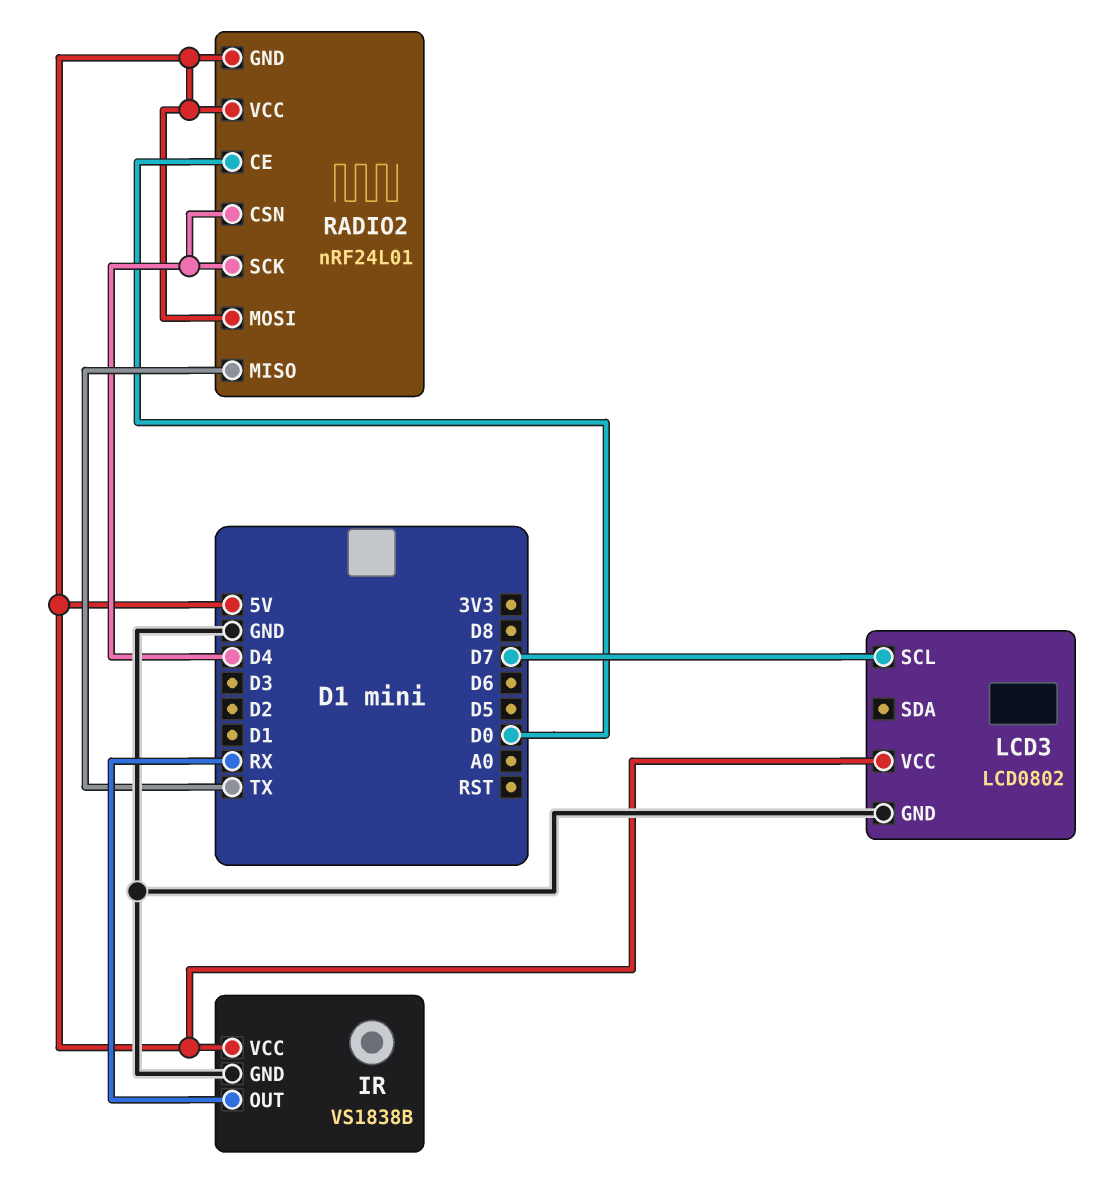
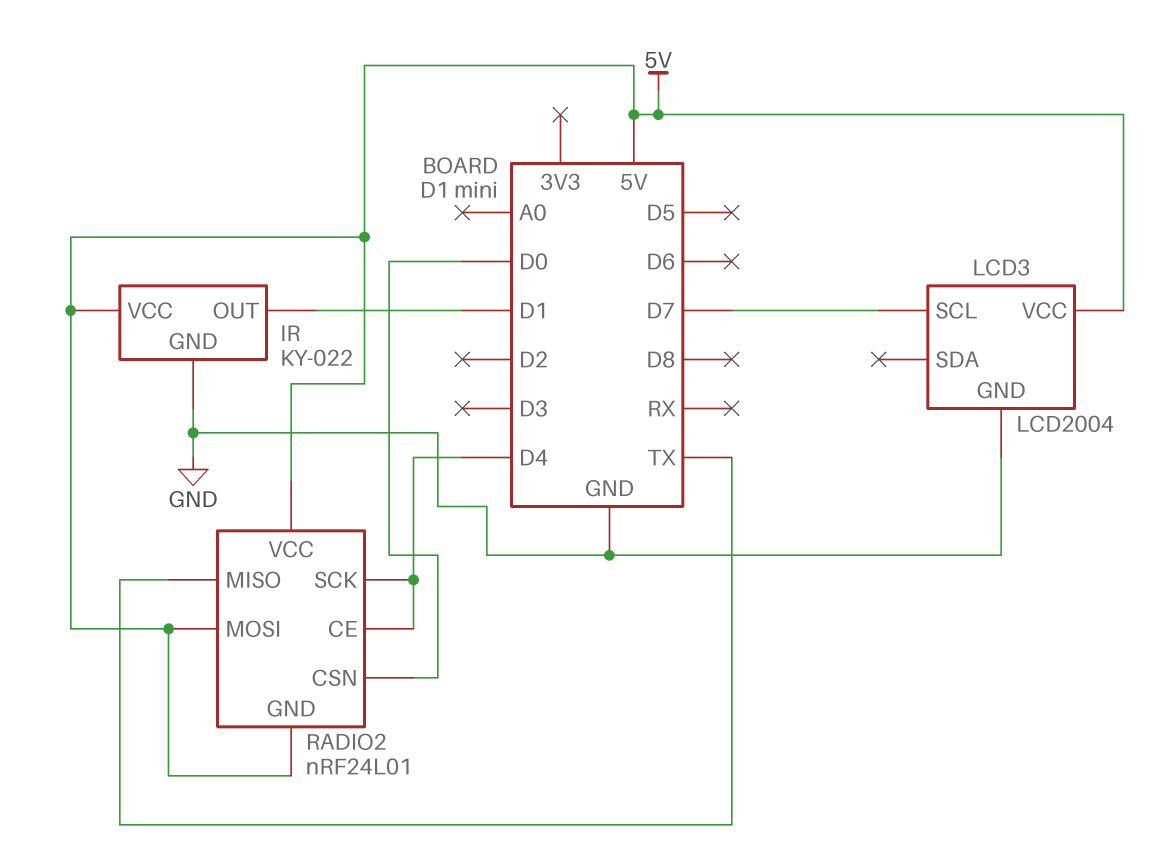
IR: VS1838B -> KY-022
IR pin OUT: RX -> D1
LCD3: LCD0802 -> LCD2004
RADIO2 pin CE: D0 -> D4
RADIO2 pin CSN: D4 -> D0

